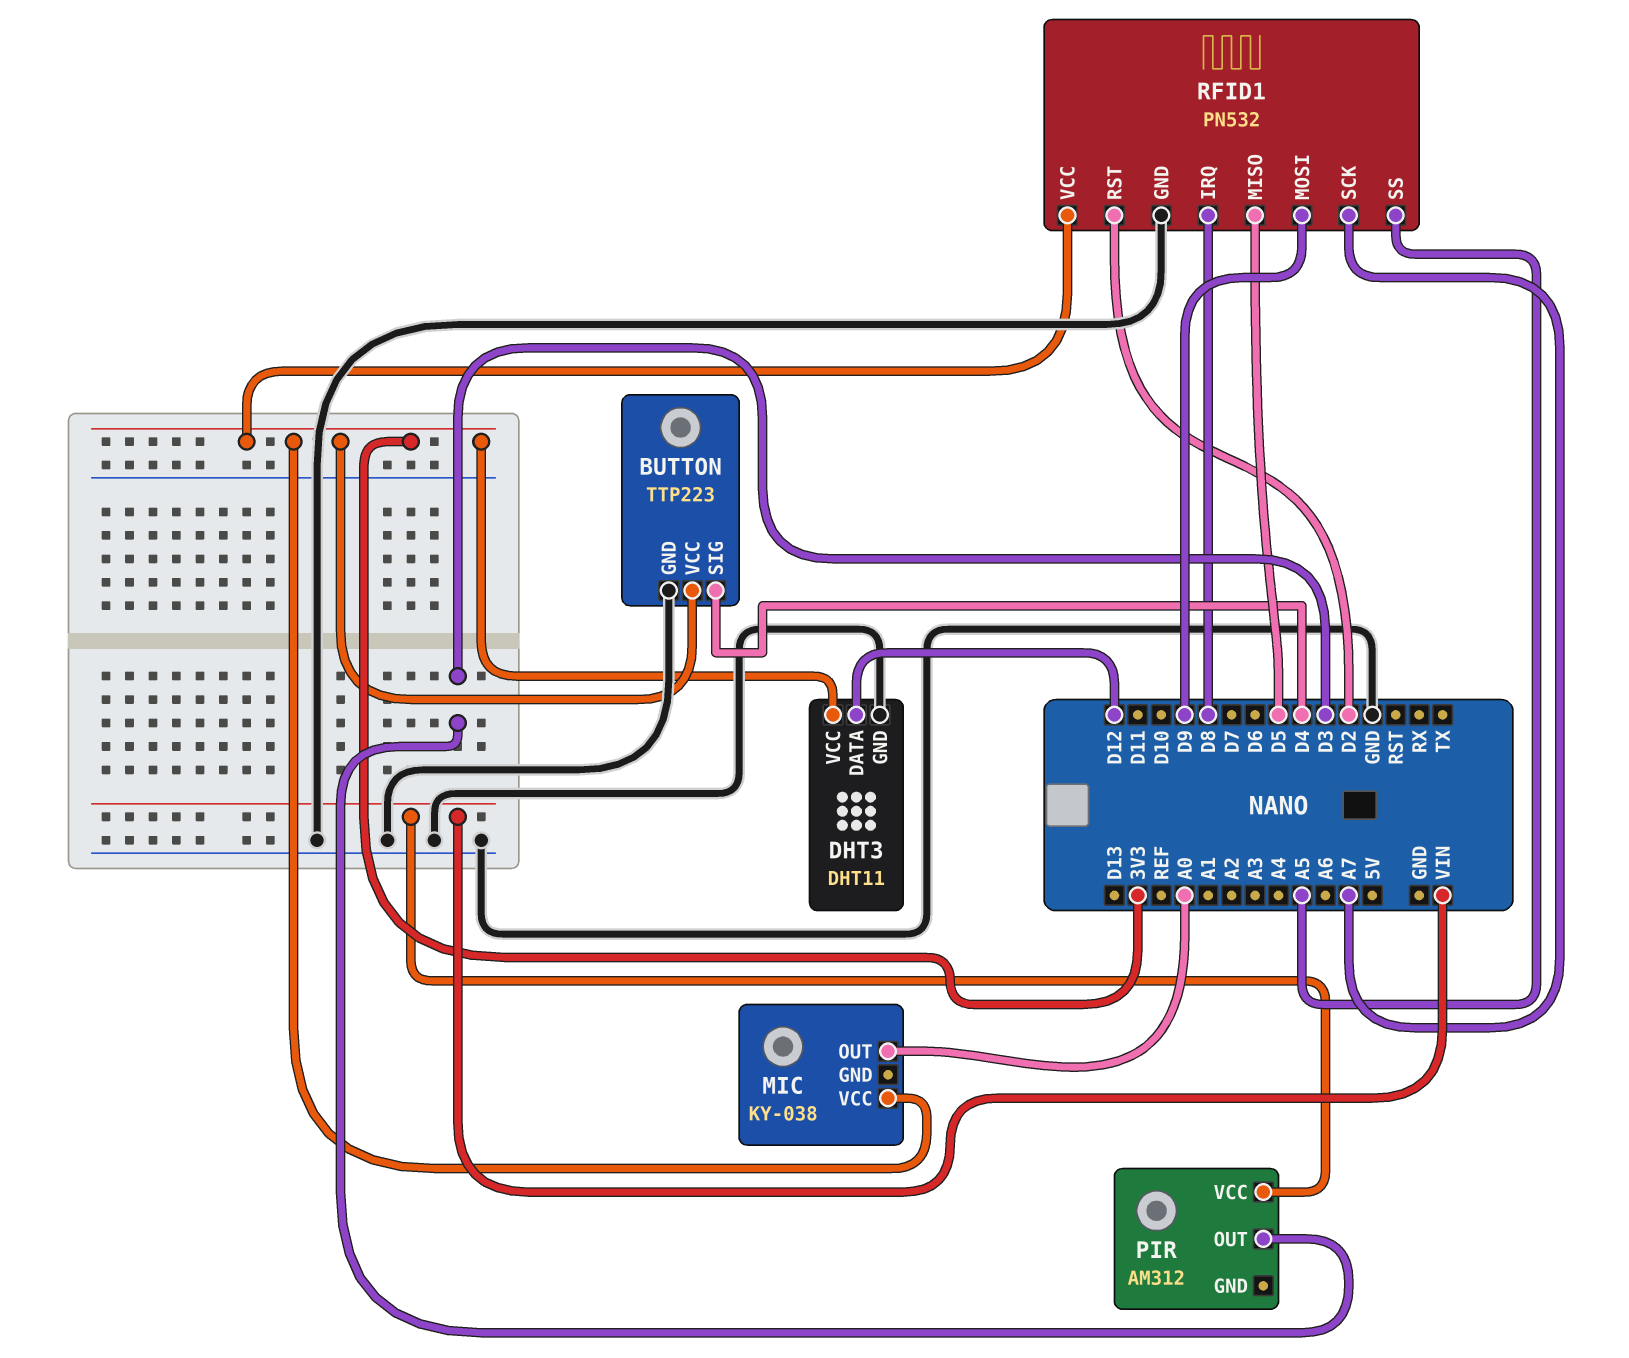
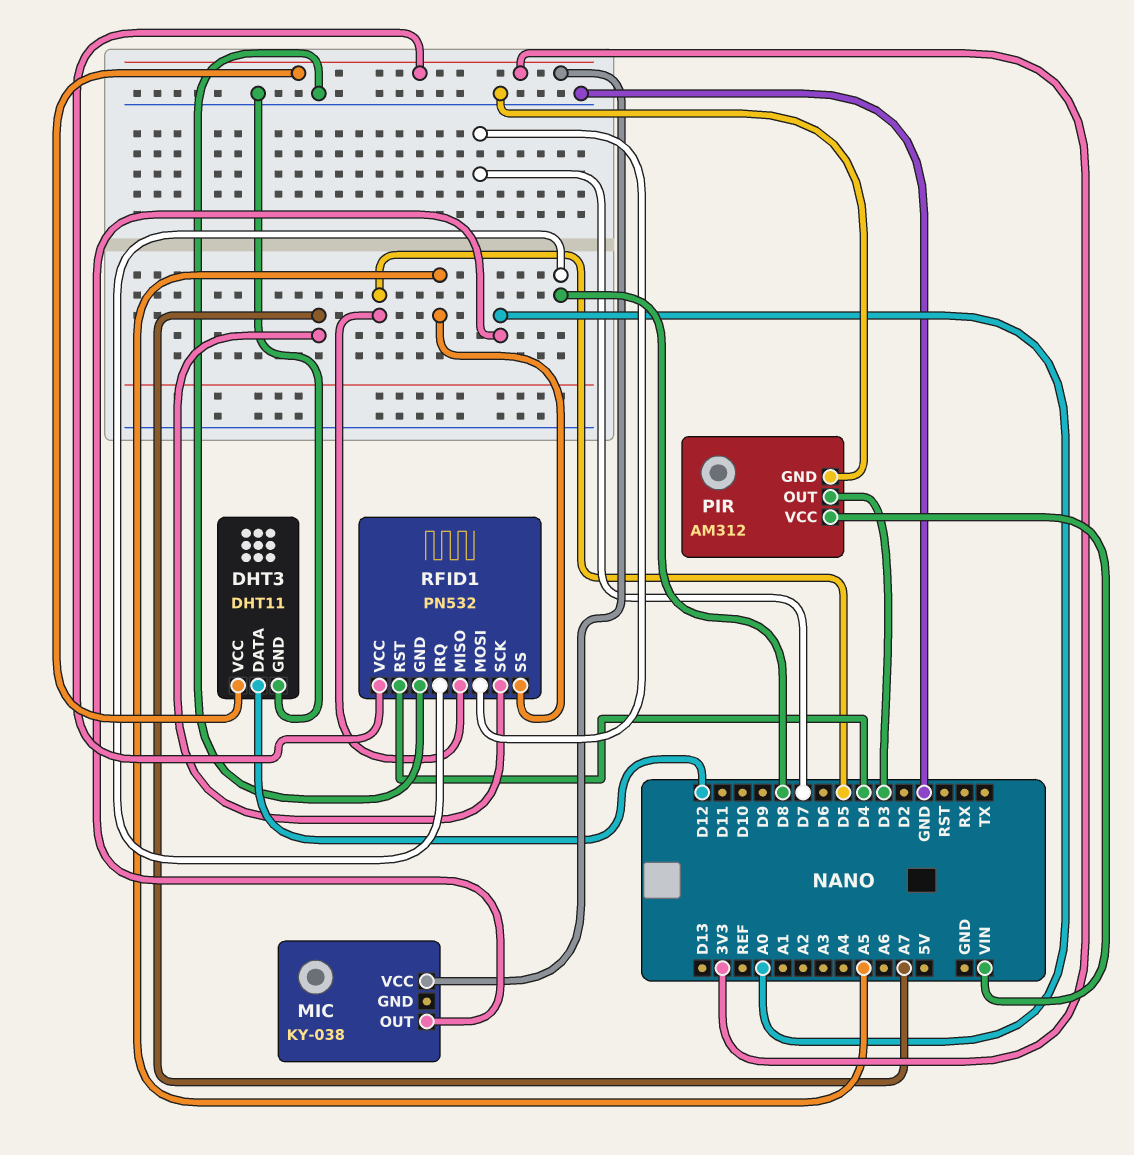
BUTTON: TTP223 -> none
BUTTON pin GND: GND -> none
BUTTON pin SIG: D4 -> none
BUTTON pin VCC: 3V3 -> none
PIR pin GND: none -> GND
RFID1 pin MOSI: D9 -> D7
RFID1 pin RST: D2 -> D4

